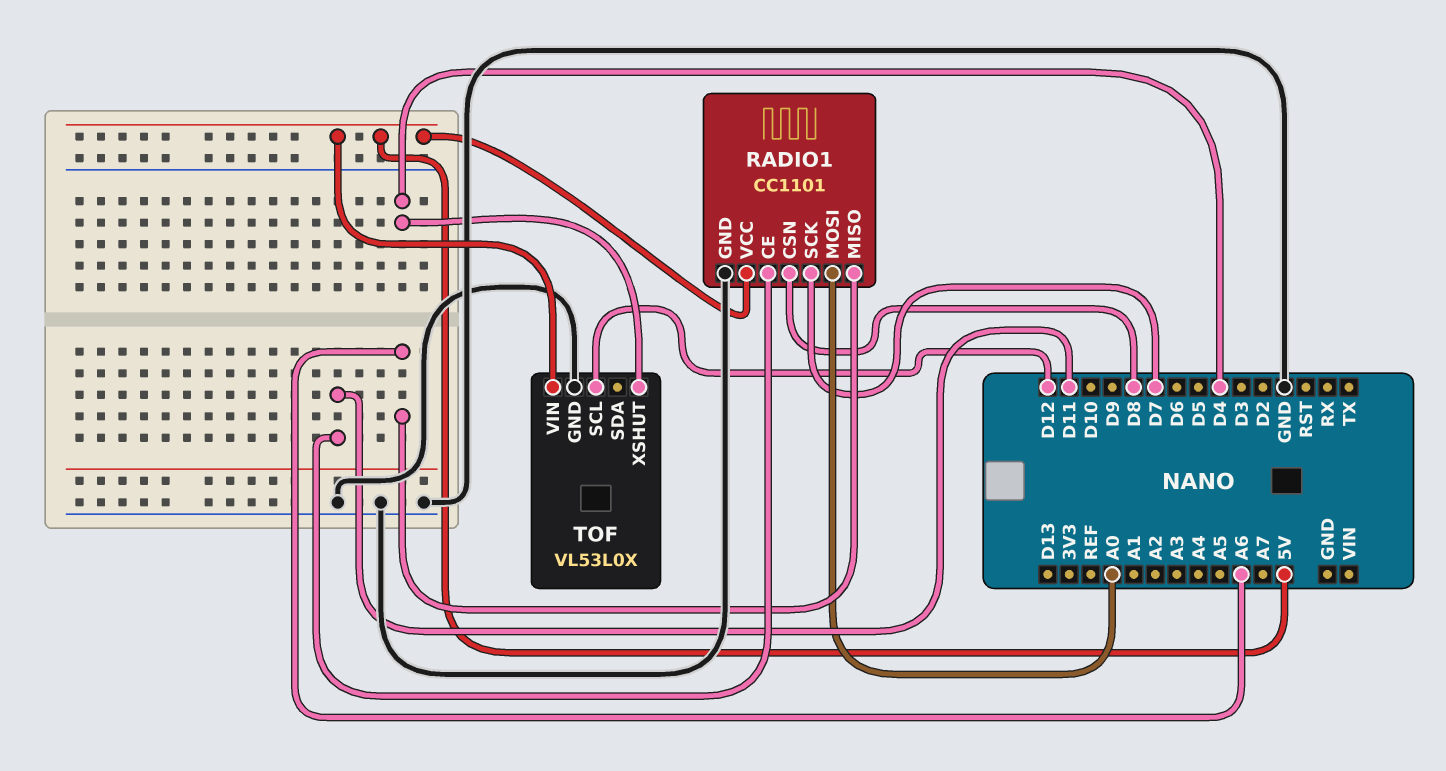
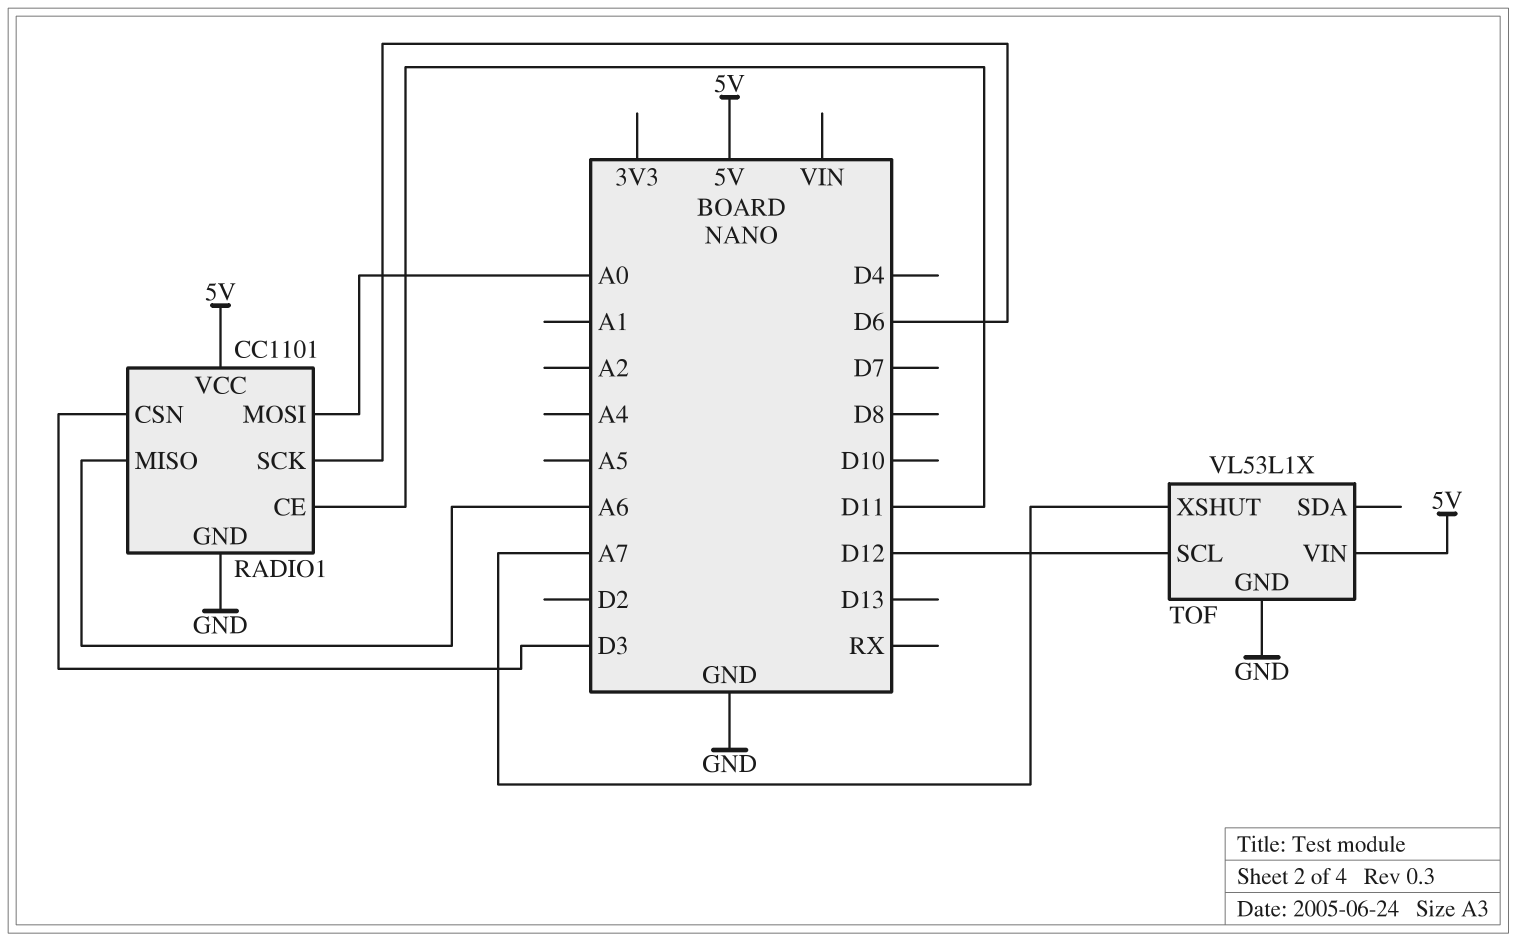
RADIO1 pin CSN: D8 -> D3
RADIO1 pin SCK: D7 -> D6
TOF: VL53L0X -> VL53L1X
TOF pin XSHUT: D4 -> A7

